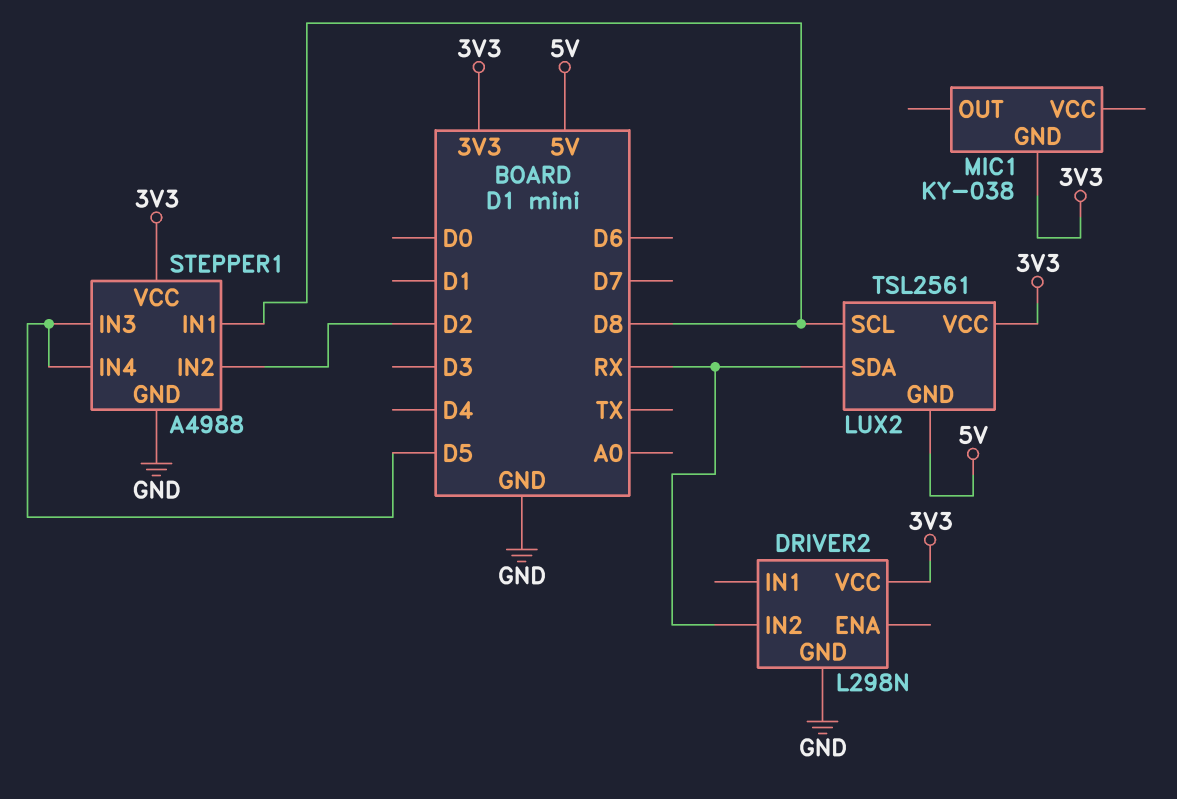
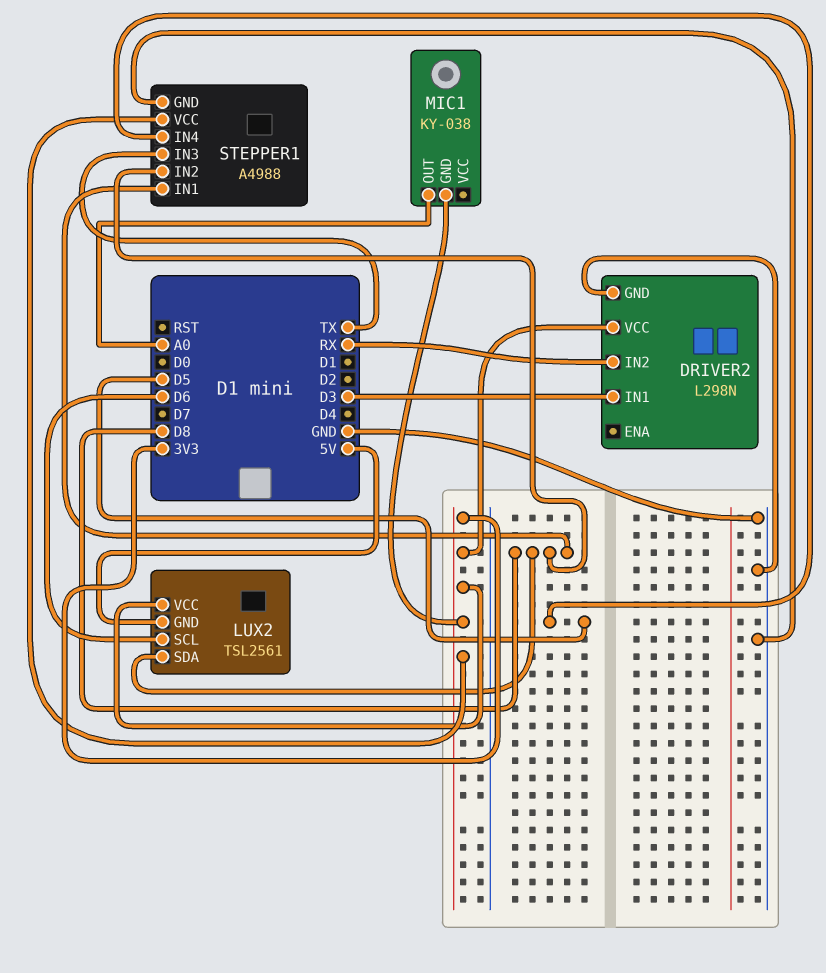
DRIVER2 pin IN1: none -> D3
LUX2 pin SCL: D8 -> D6
LUX2 pin SDA: RX -> D8
MIC1 pin OUT: none -> A0
STEPPER1 pin IN2: D2 -> D8
STEPPER1 pin IN3: D5 -> TX

